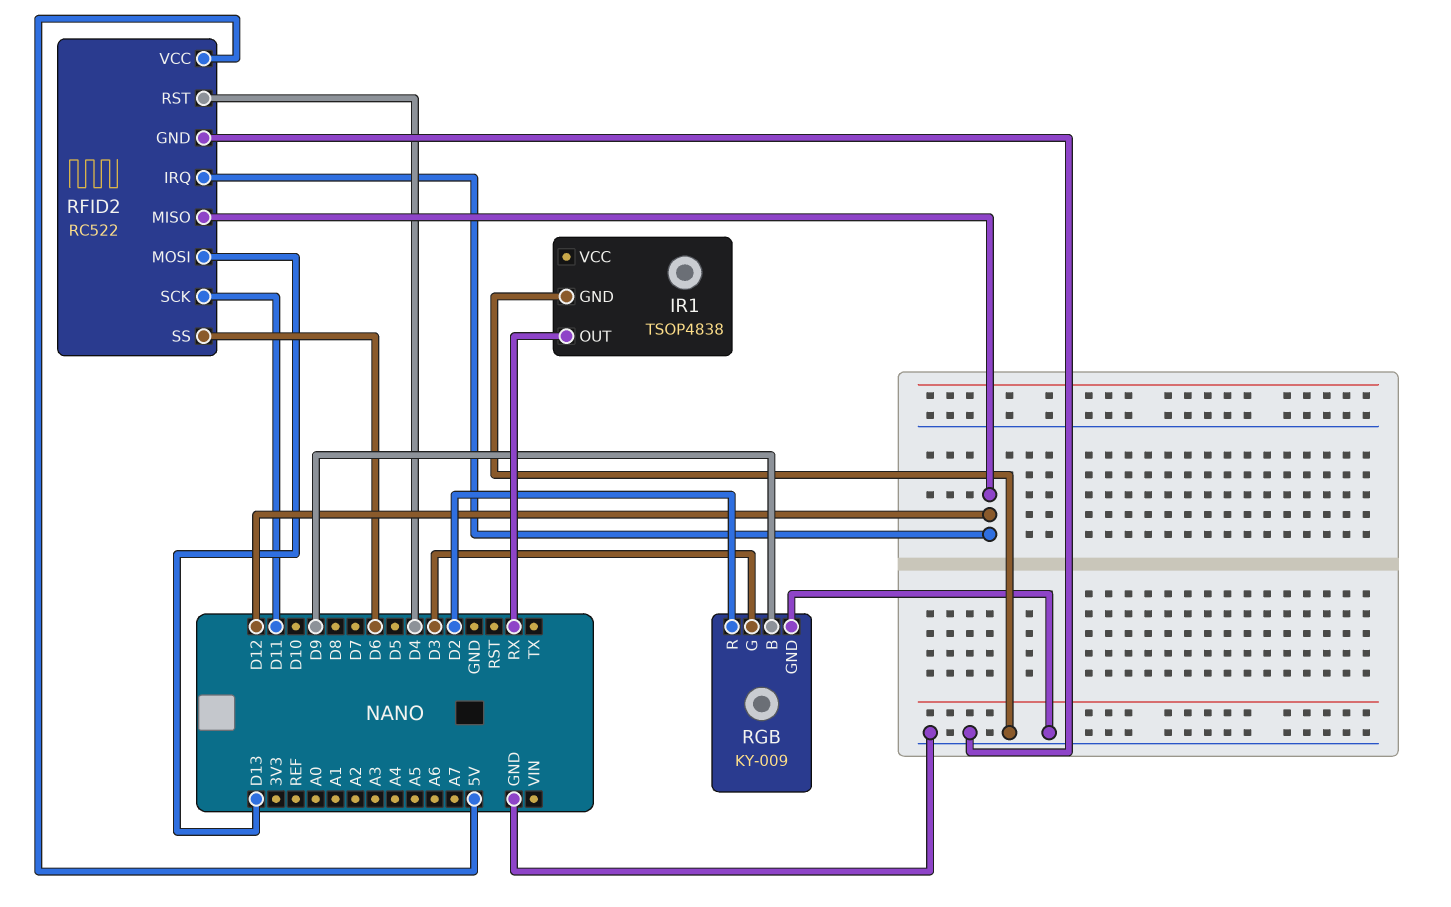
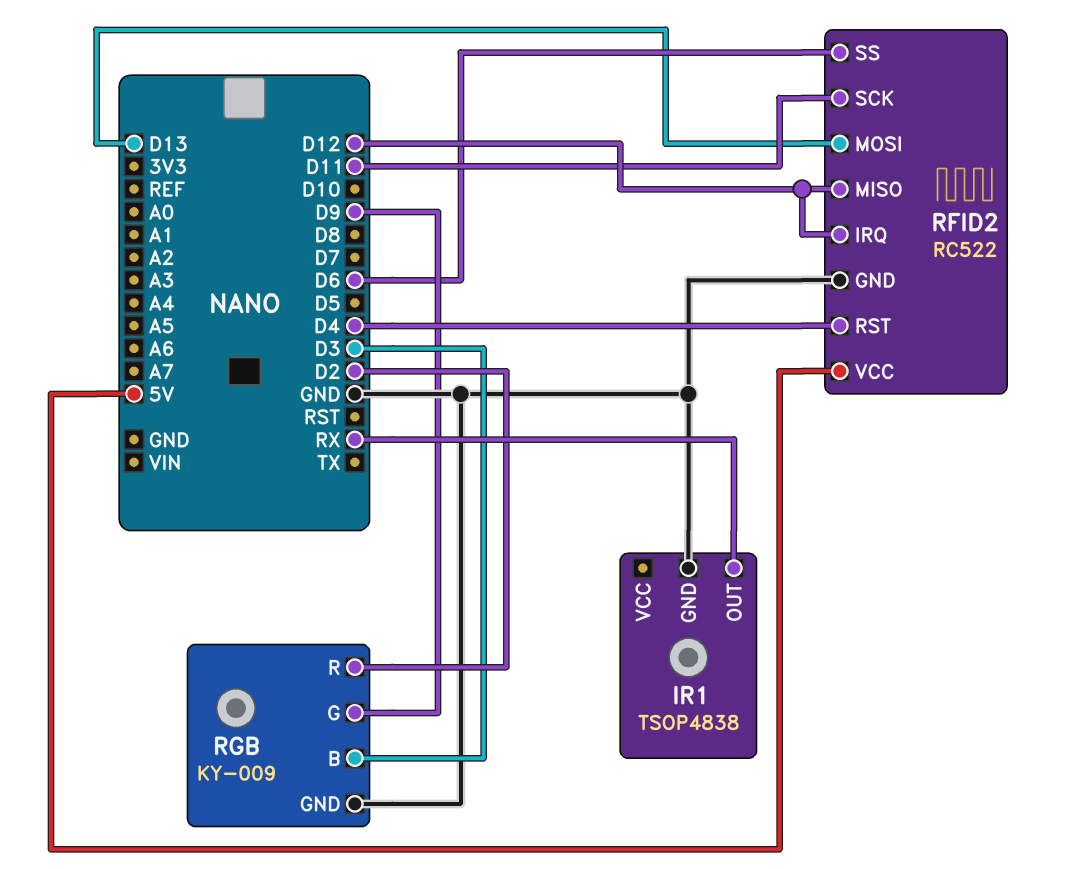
RGB pin B: D9 -> D3
RGB pin G: D3 -> D9

